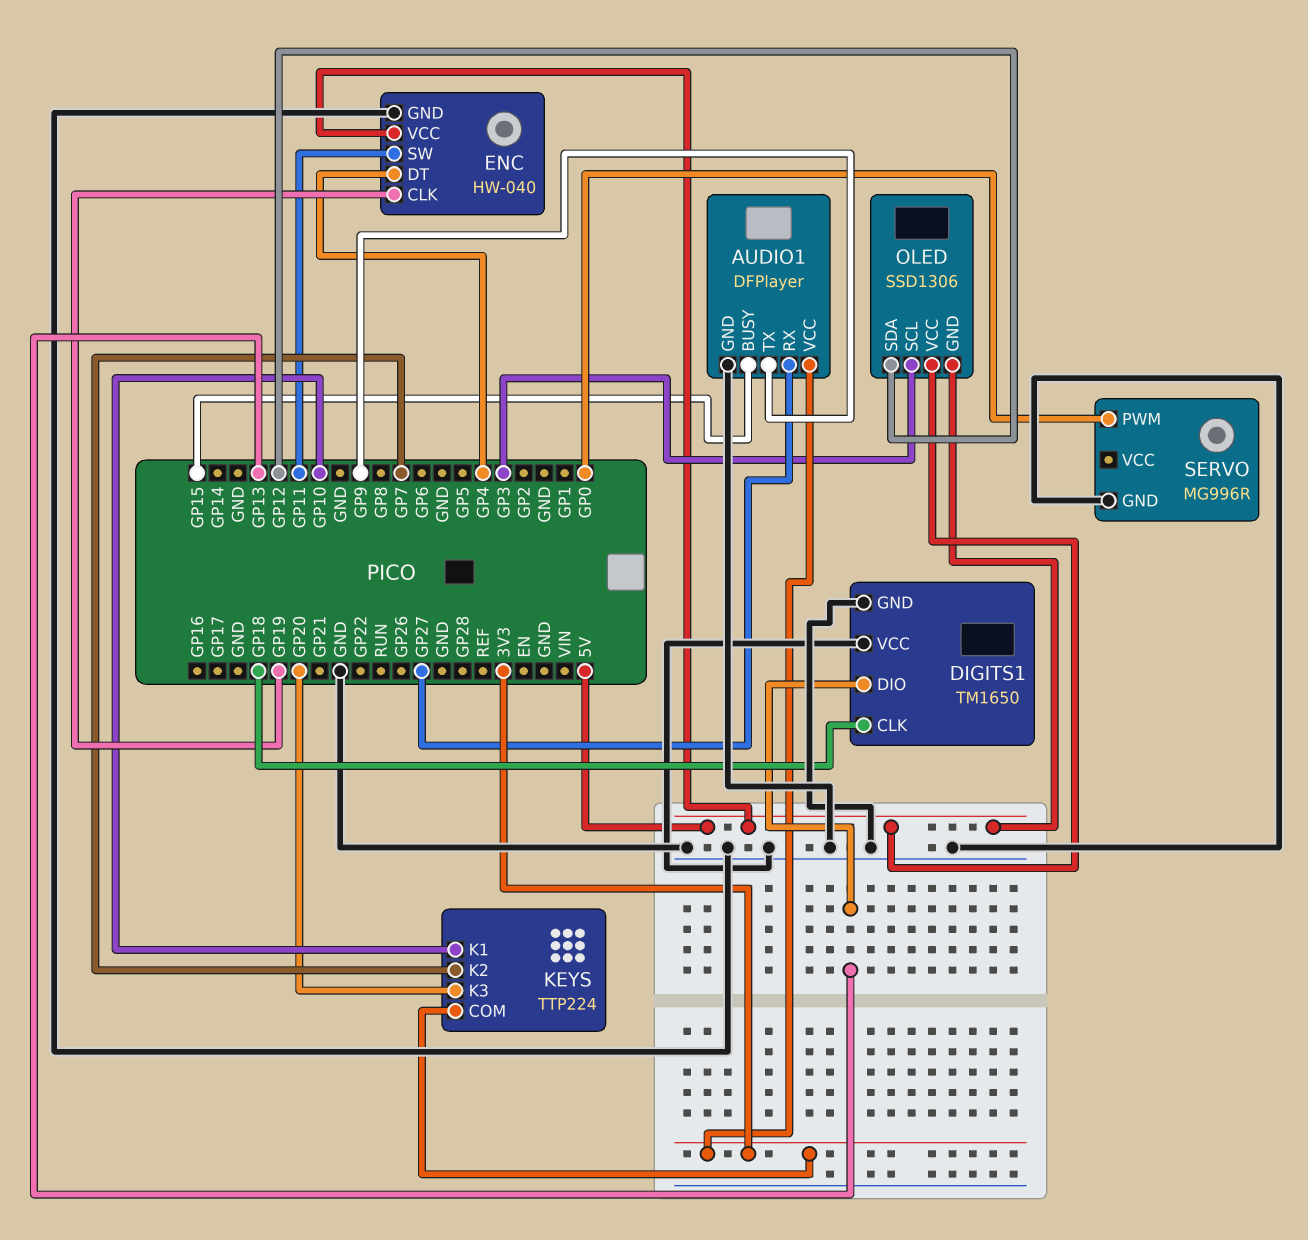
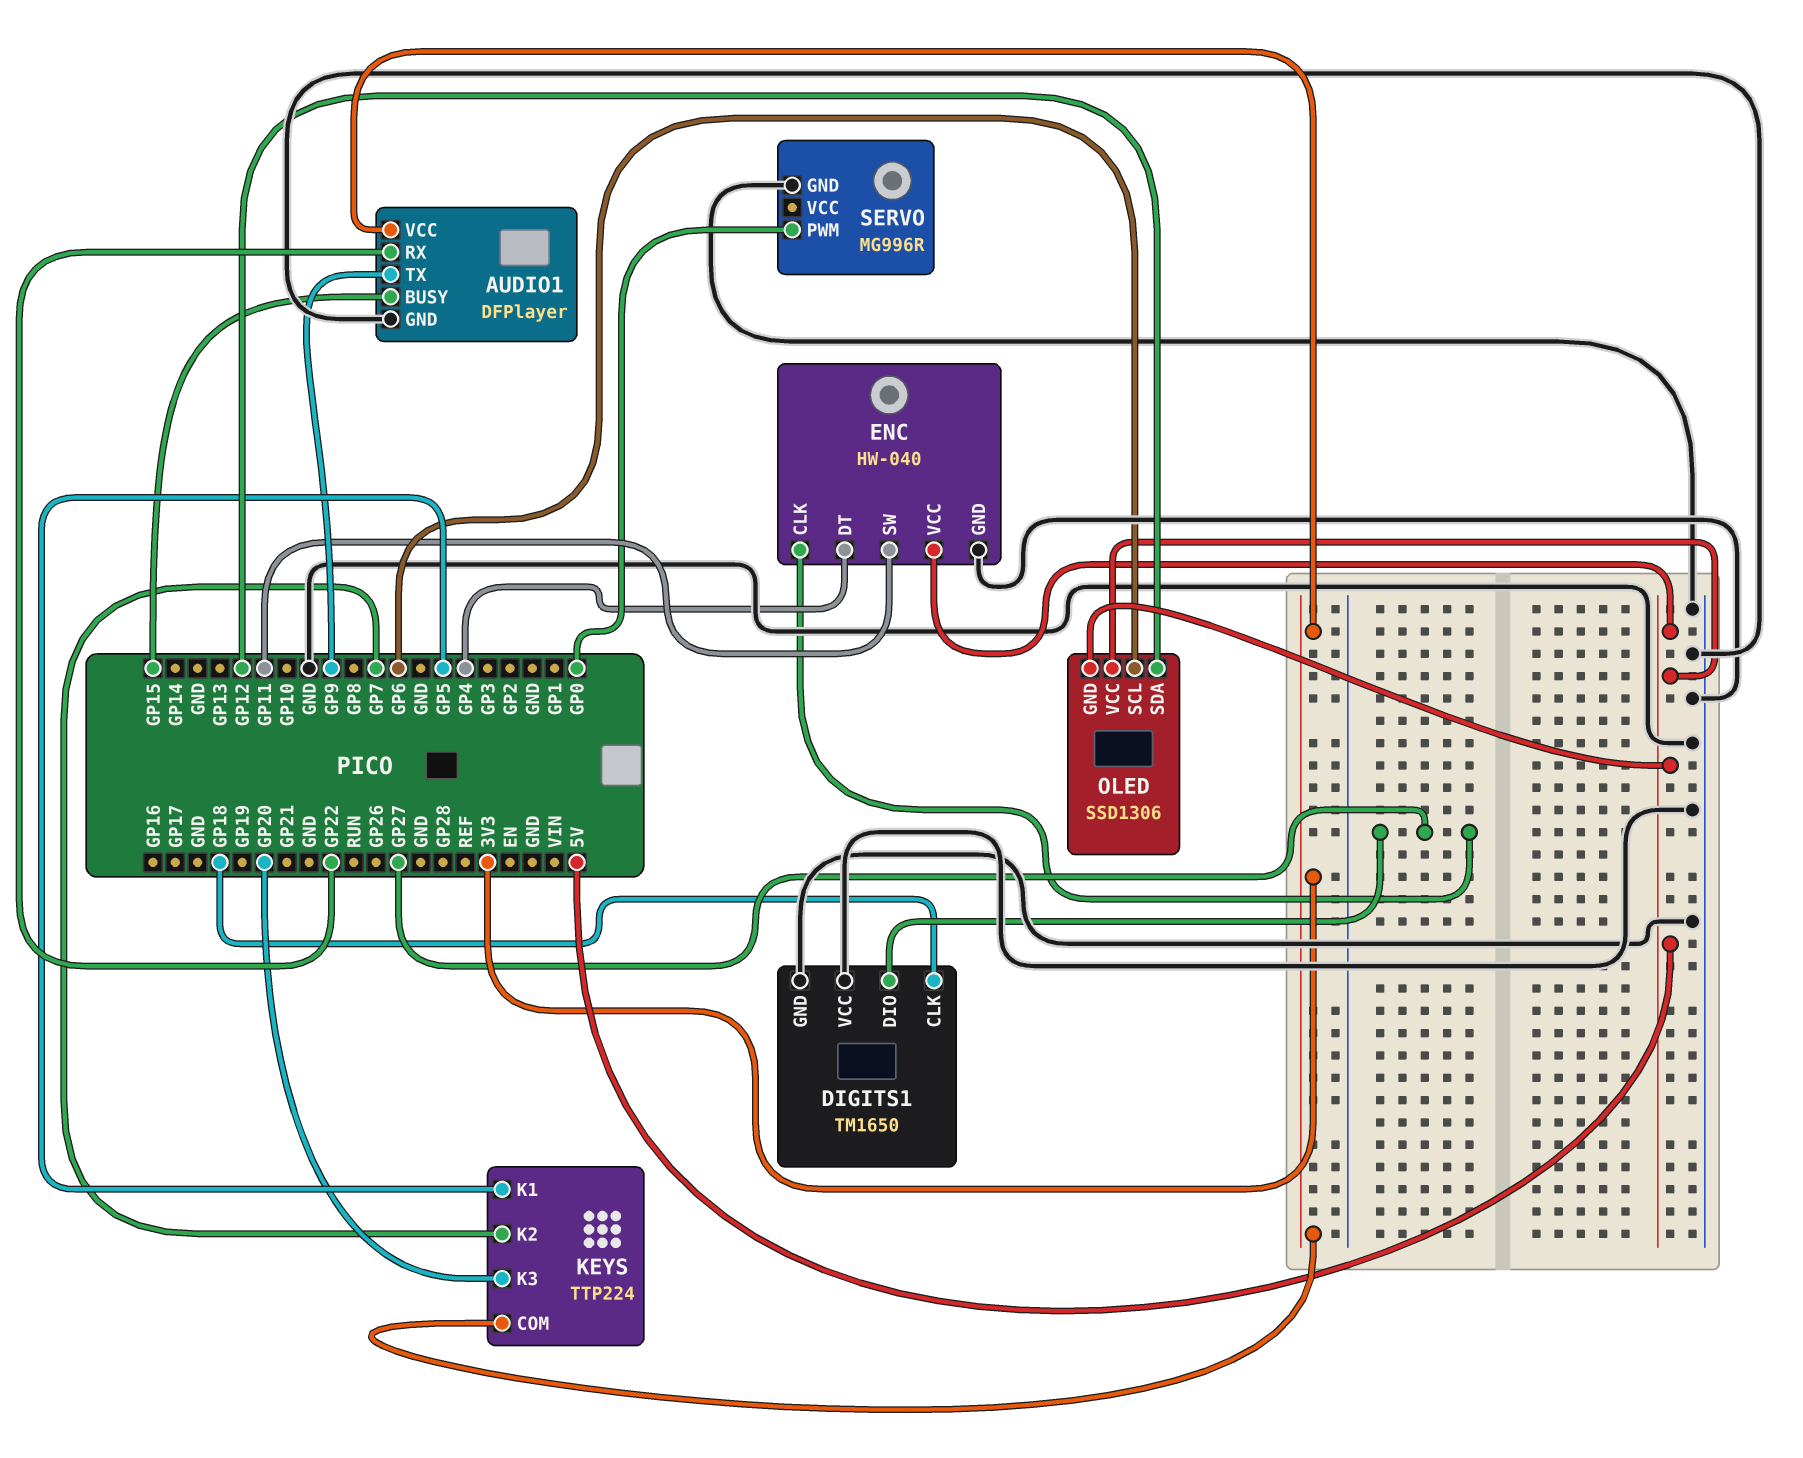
AUDIO1 pin RX: GP27 -> GP22
DIGITS1 pin DIO: GP13 -> GP27
ENC pin CLK: GP19 -> GP27
KEYS pin K1: GP10 -> GP5
OLED pin SCL: GP3 -> GP6

